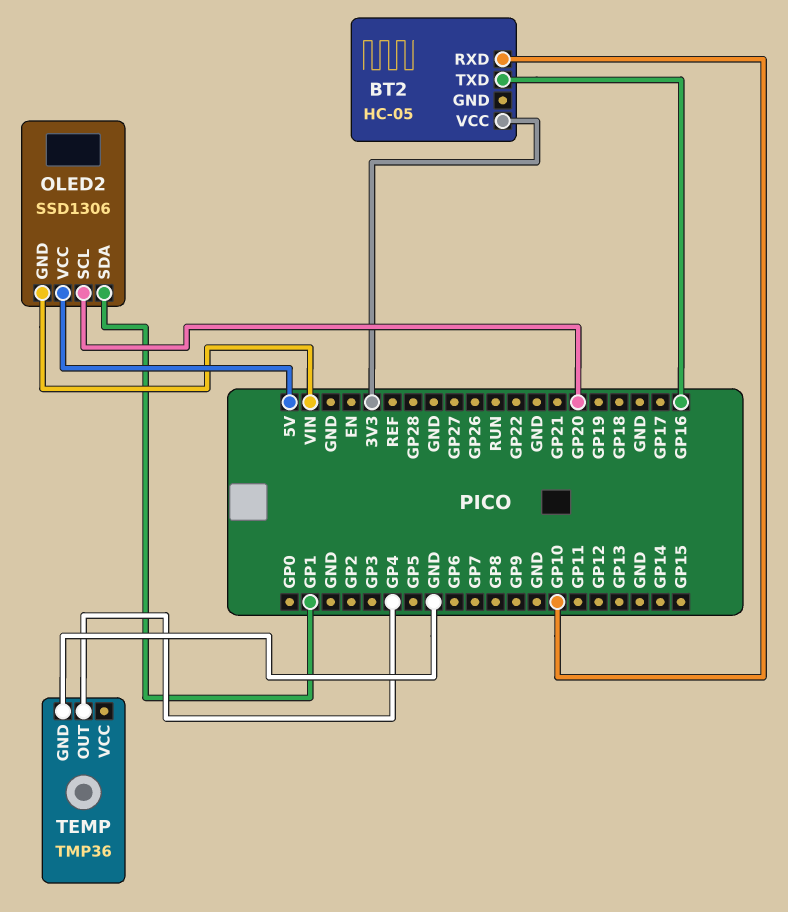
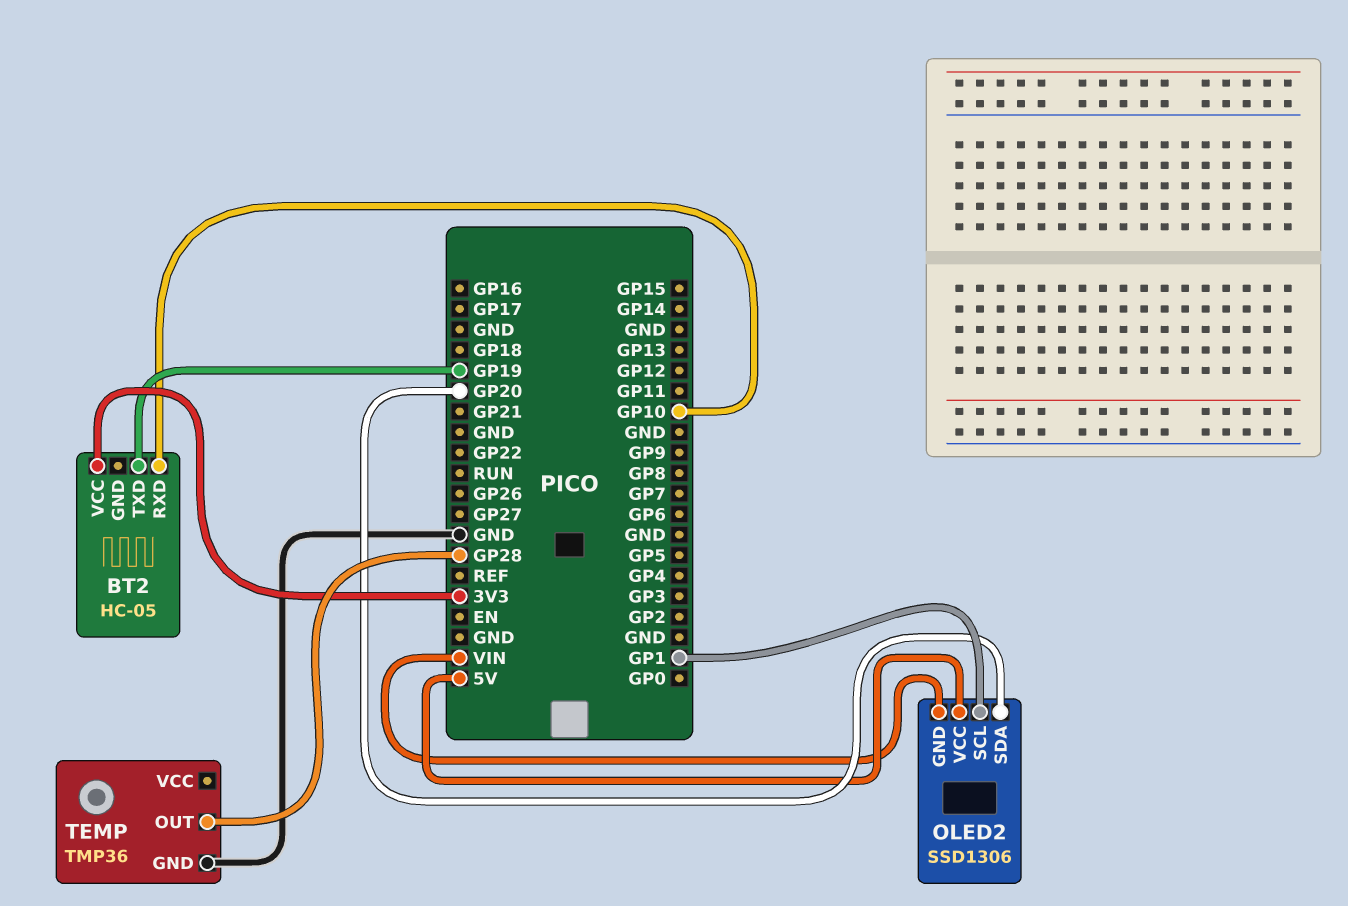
BT2 pin TXD: GP16 -> GP19
OLED2 pin SCL: GP20 -> GP1
OLED2 pin SDA: GP1 -> GP20
TEMP pin OUT: GP4 -> GP28

